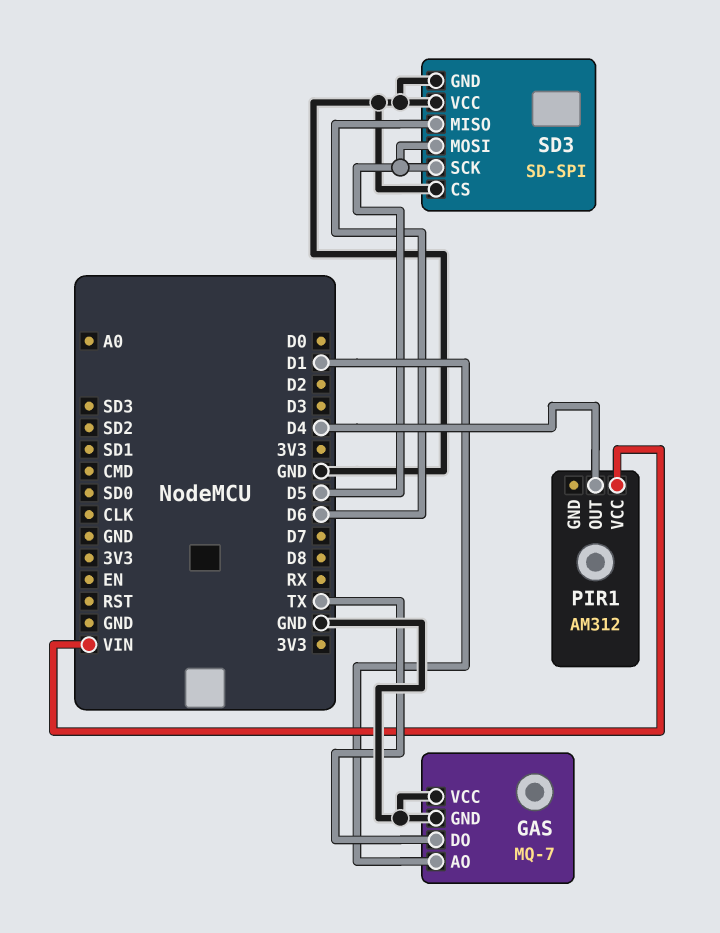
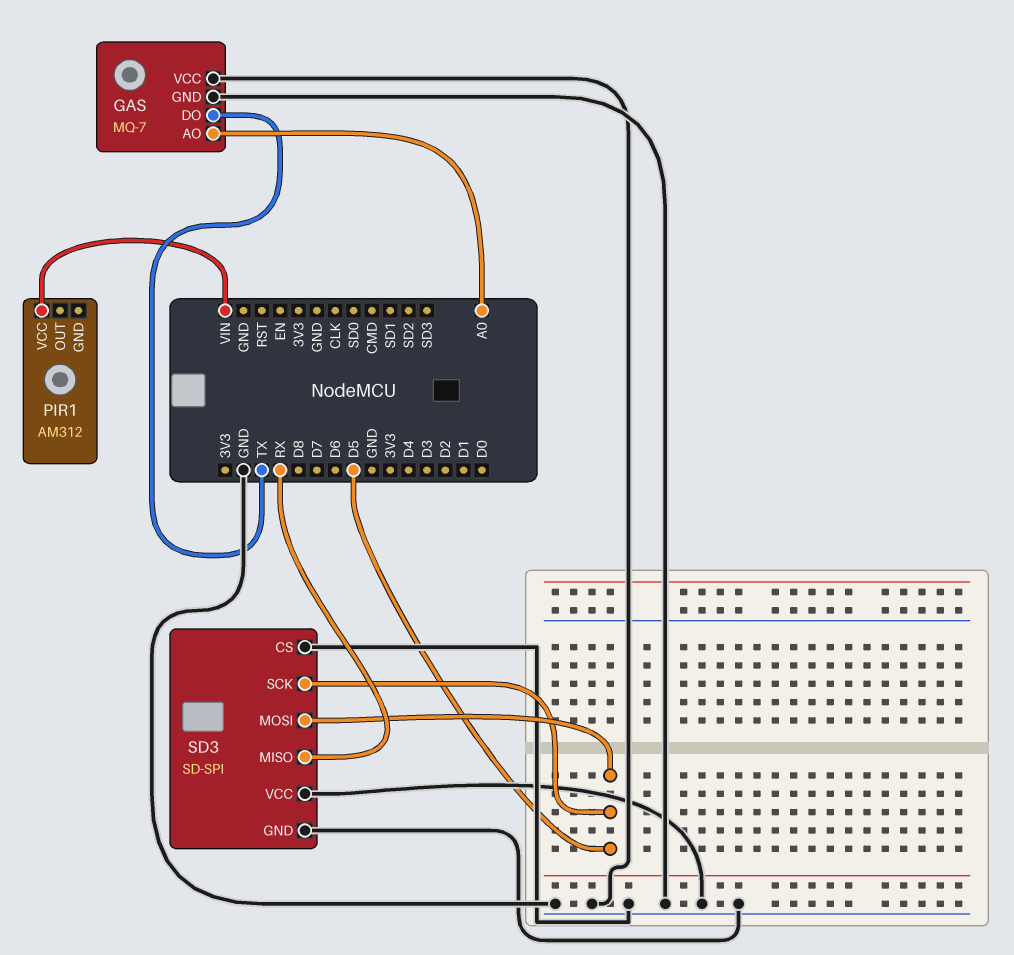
GAS pin AO: D1 -> A0
PIR1 pin OUT: D4 -> none
SD3 pin MISO: D6 -> RX

